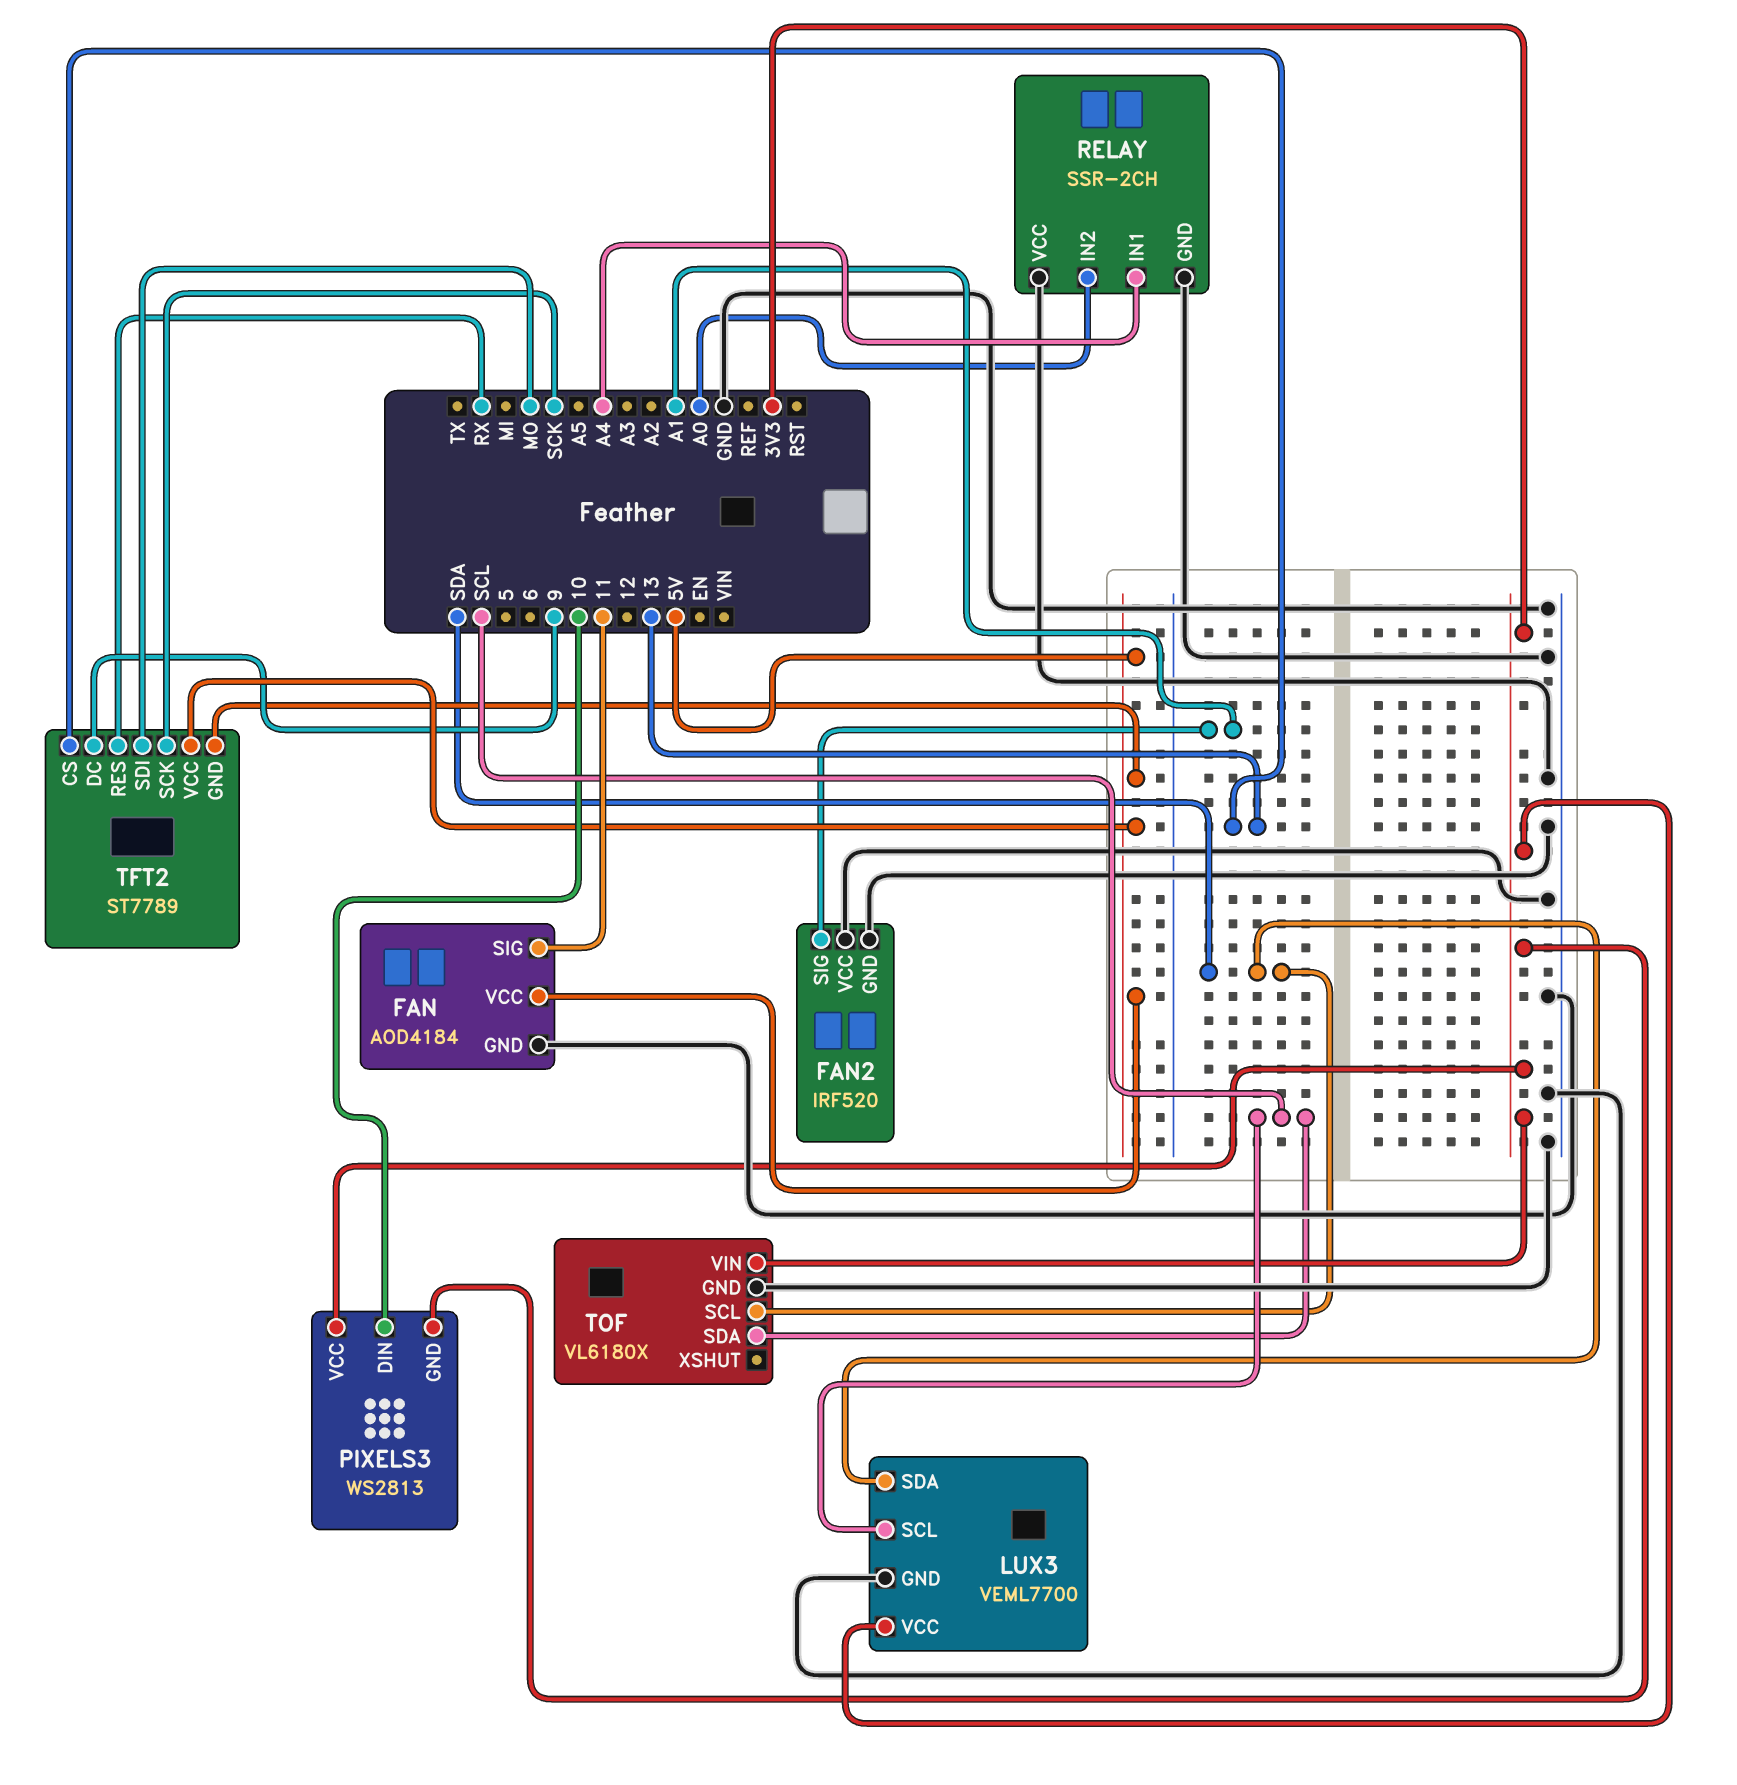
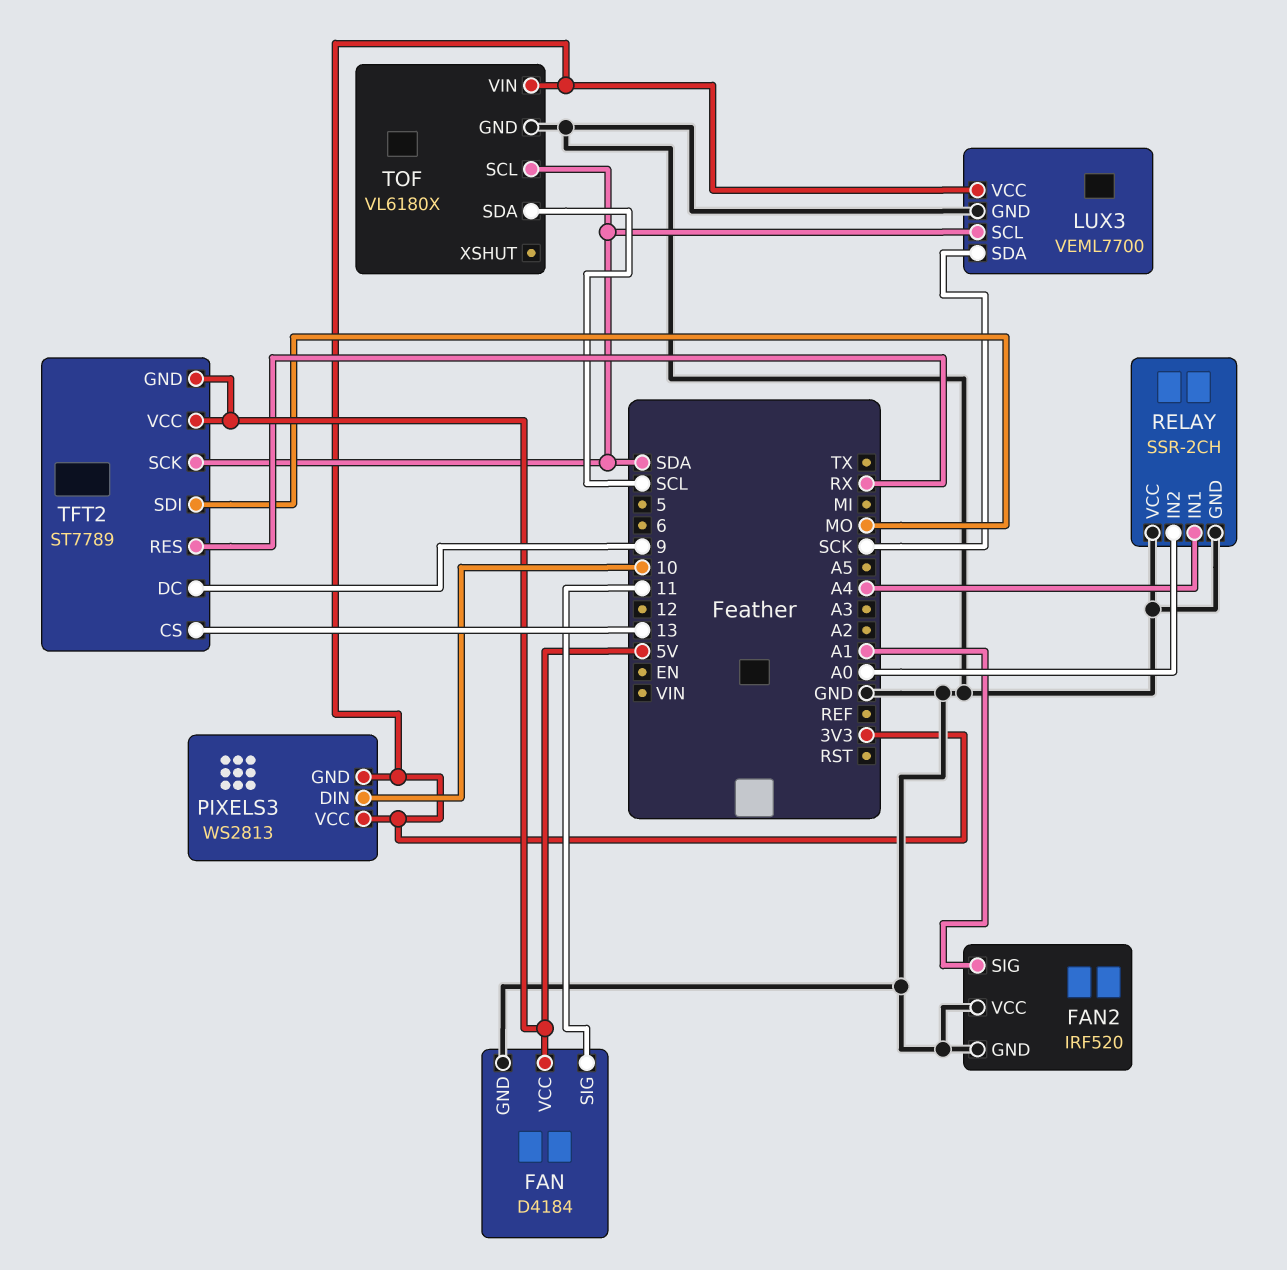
FAN: AOD4184 -> D4184
LUX3 pin SCL: SCL -> SDA
LUX3 pin SDA: SDA -> SCK
TFT2 pin SCK: SCK -> SDA

